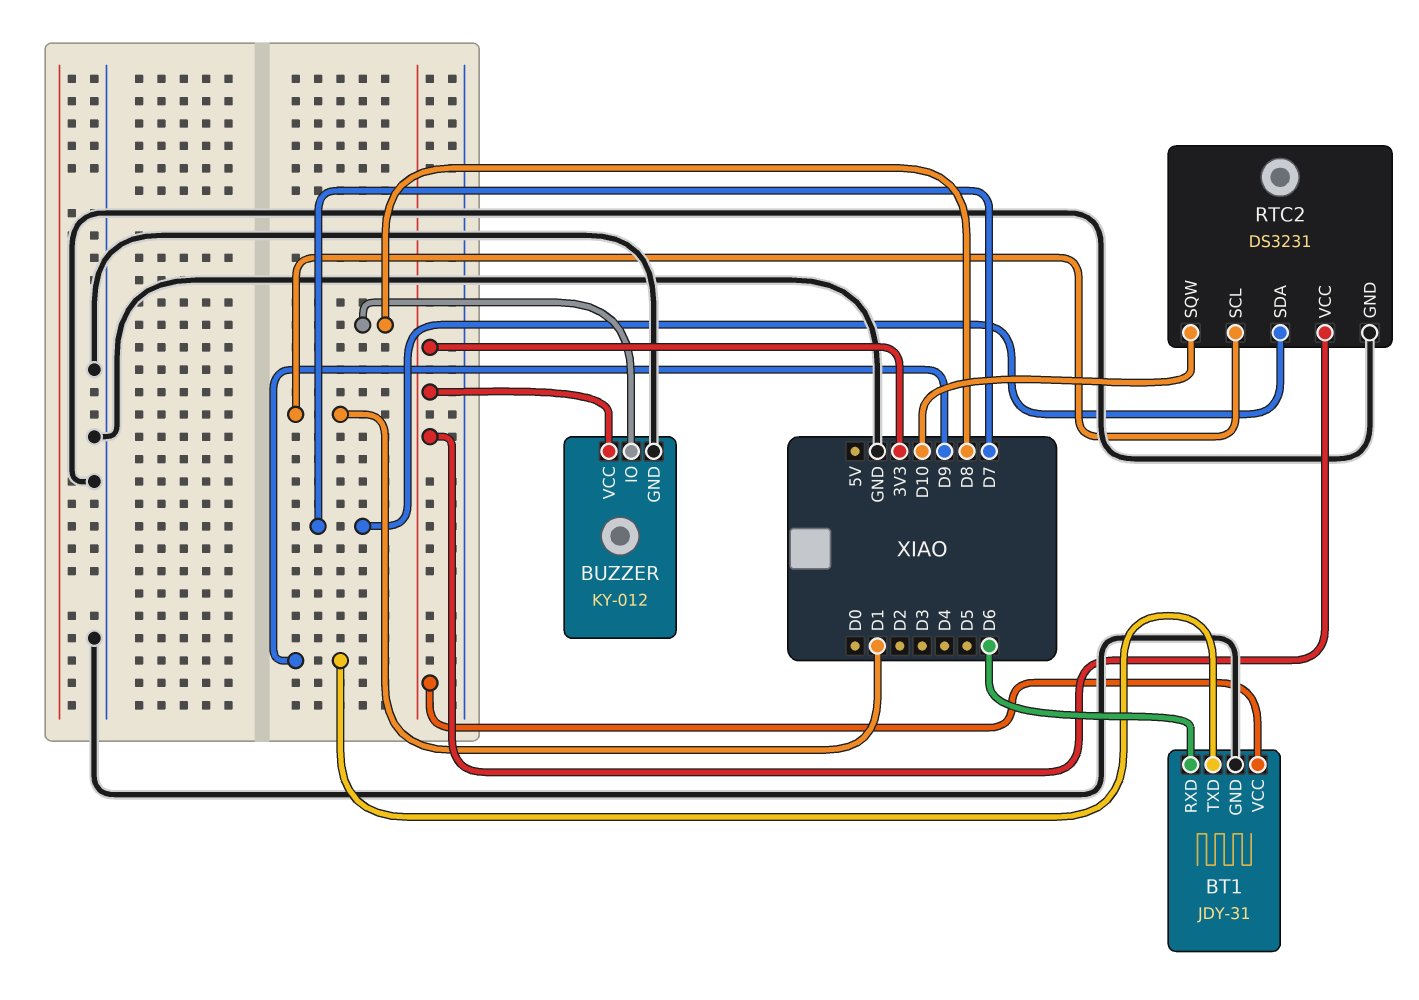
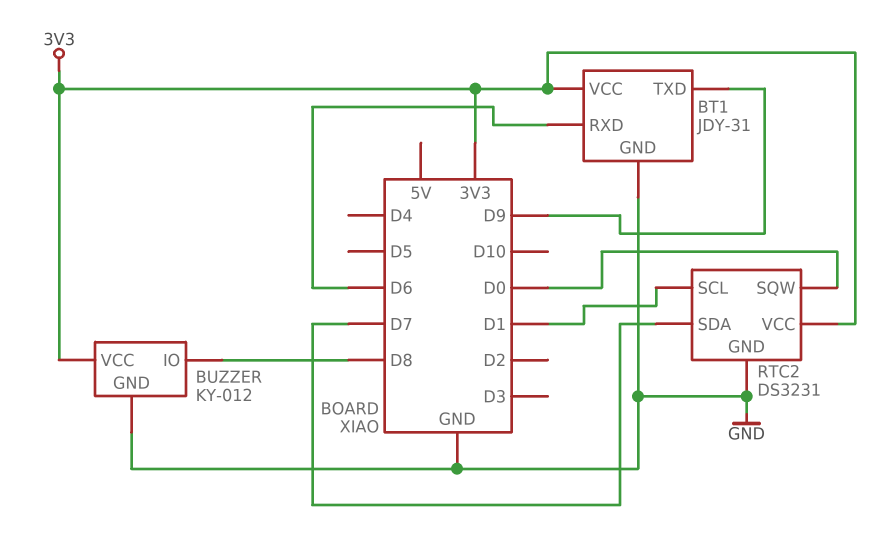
RTC2 pin SQW: D10 -> D0

